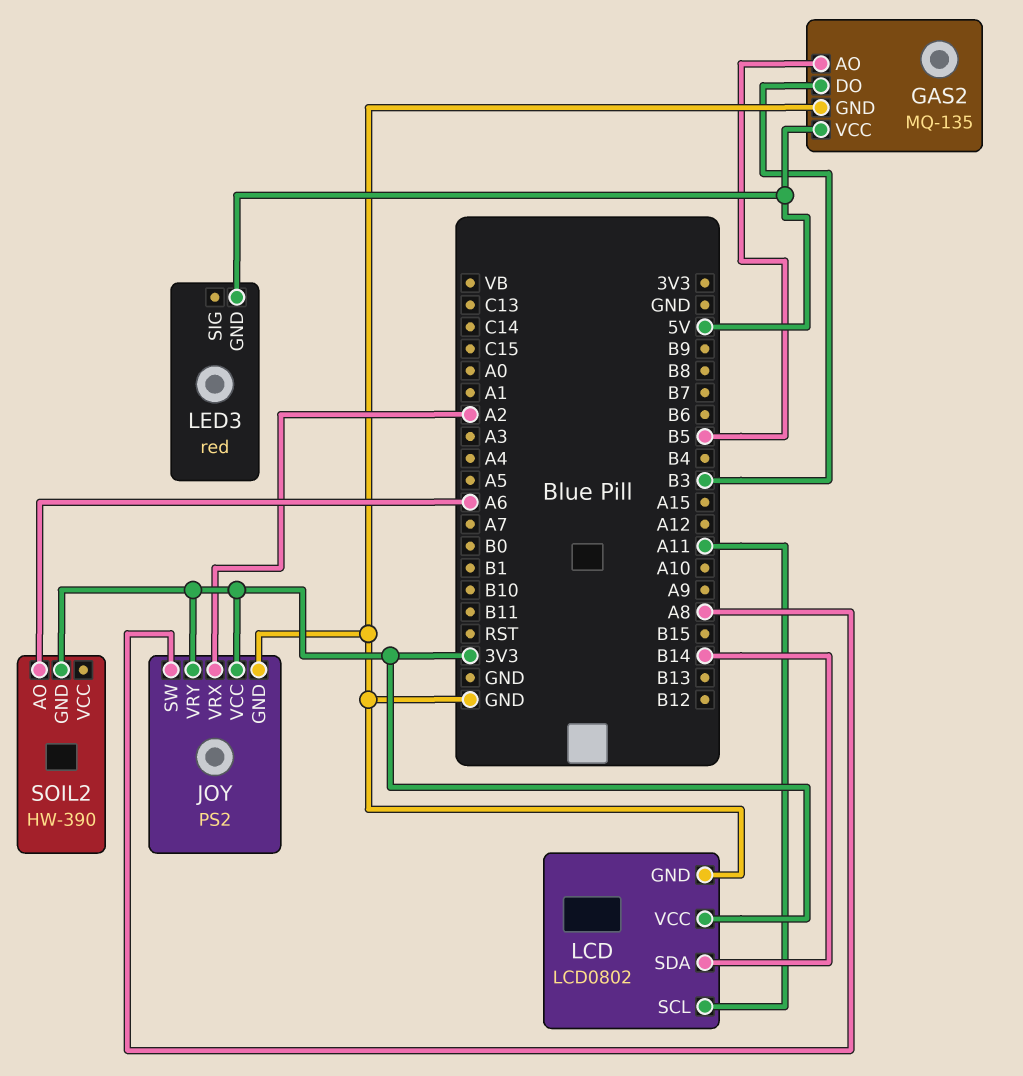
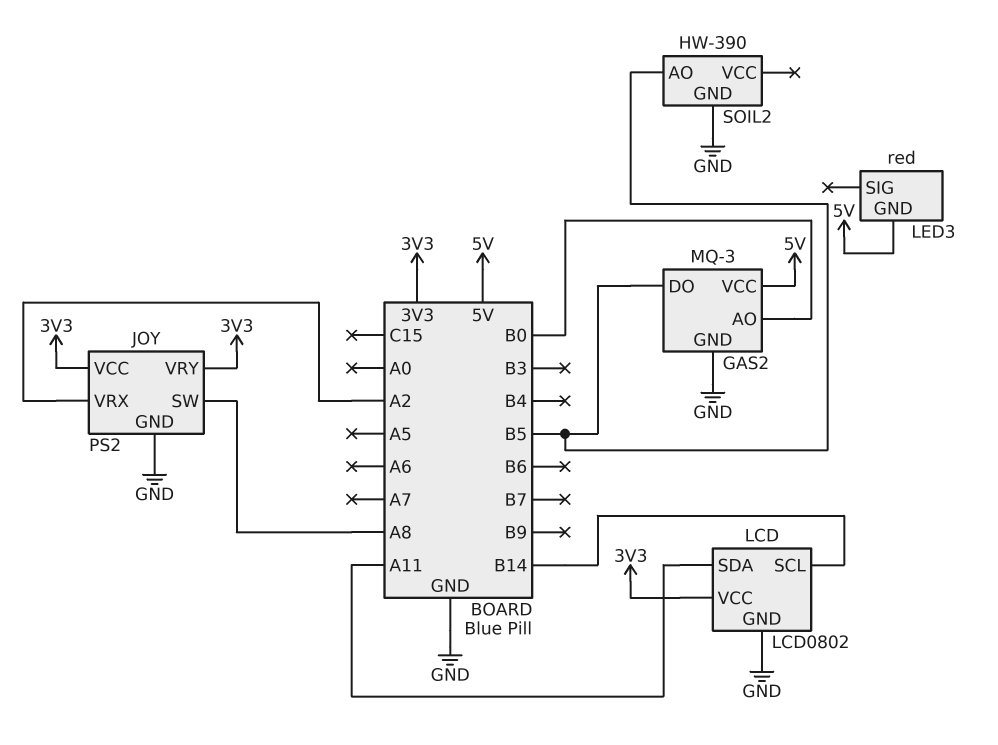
GAS2: MQ-135 -> MQ-3
GAS2 pin AO: B5 -> B0
GAS2 pin DO: B3 -> B5
LCD pin SCL: A11 -> B14
LCD pin SDA: B14 -> A11
SOIL2 pin AO: A6 -> B5
SOIL2 pin GND: 3V3 -> GND

